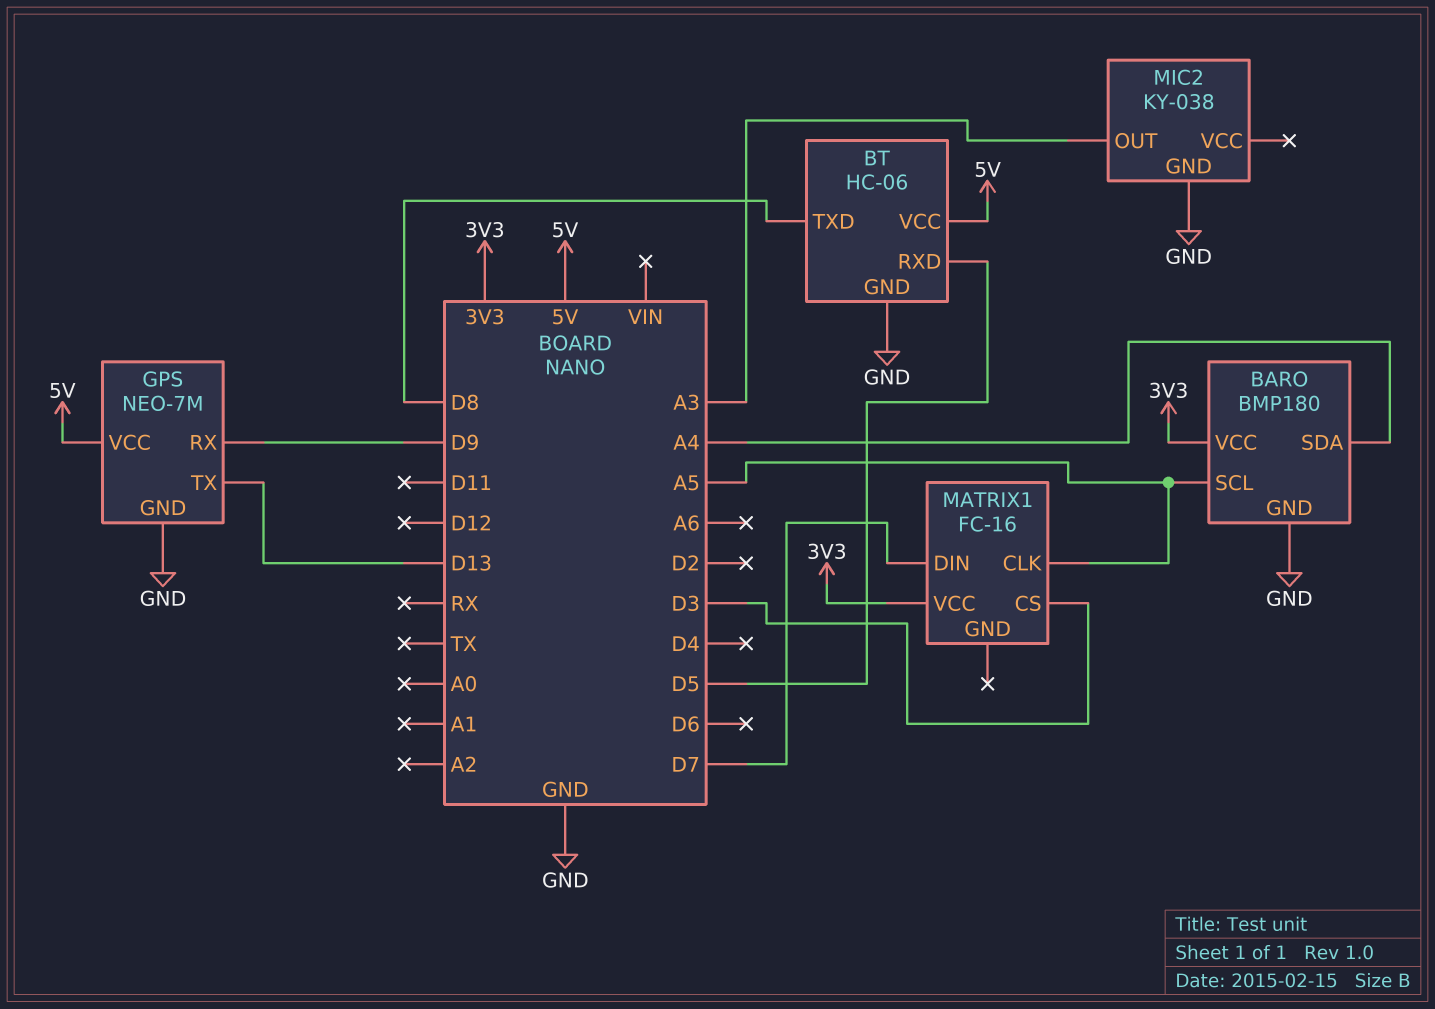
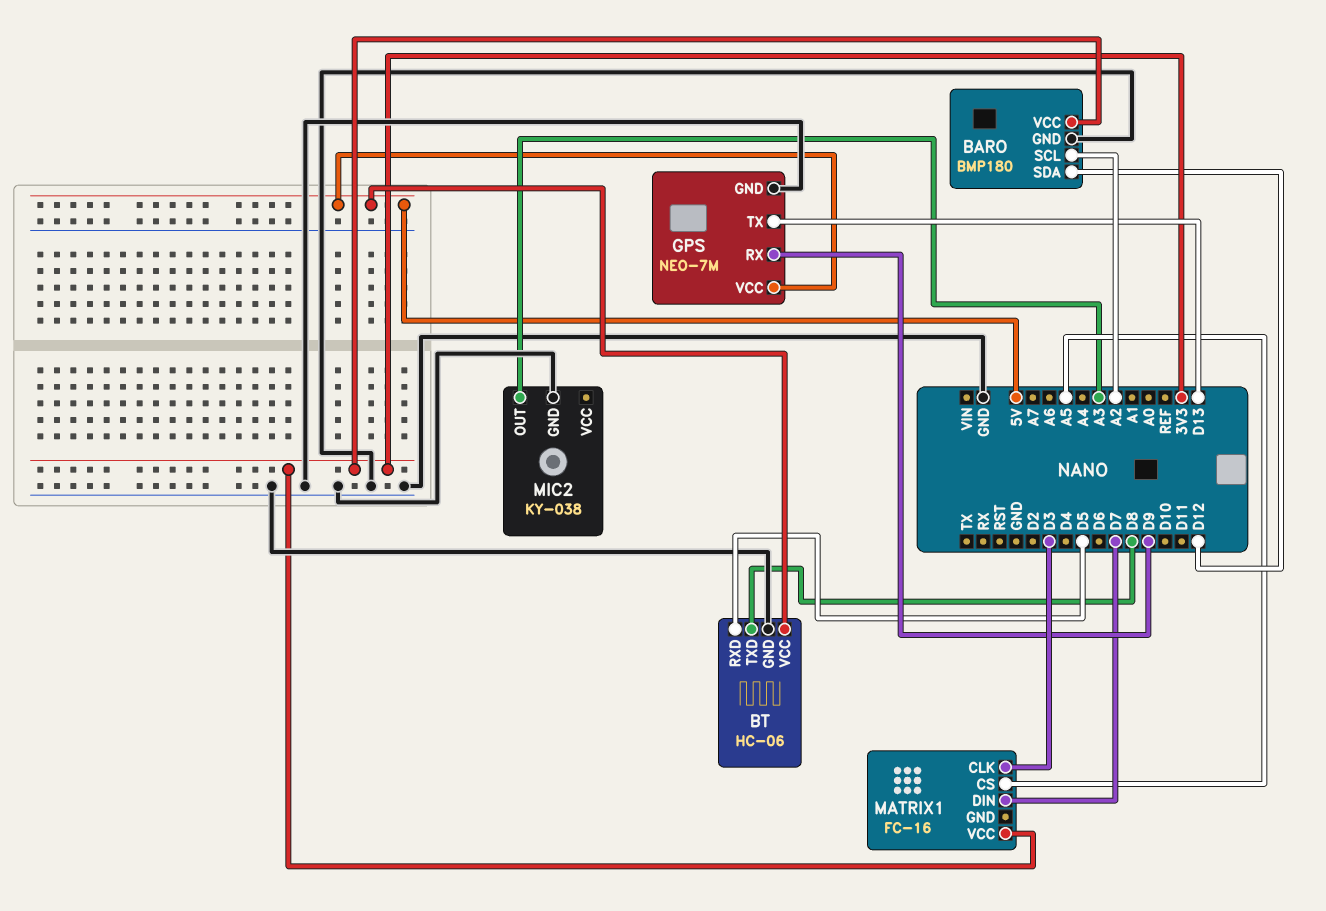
BARO pin SCL: A5 -> A2
BARO pin SDA: A4 -> D12
MATRIX1 pin CLK: A5 -> D3
MATRIX1 pin CS: D3 -> A5

